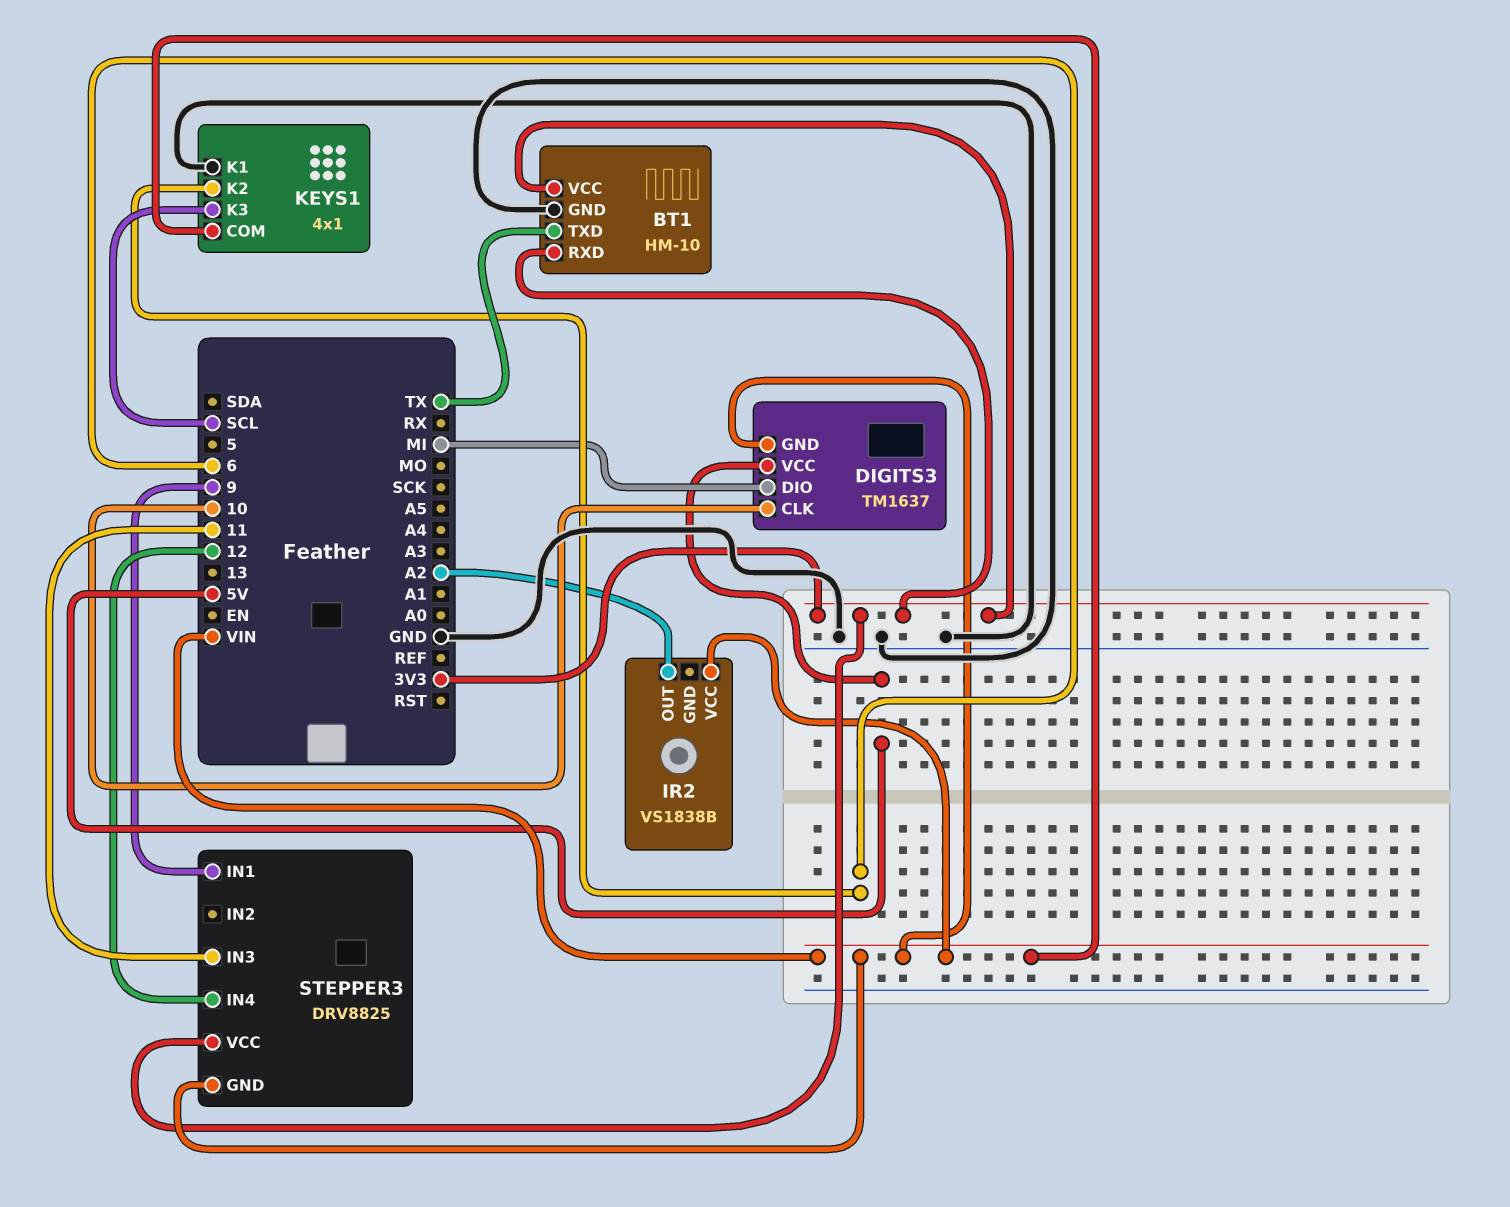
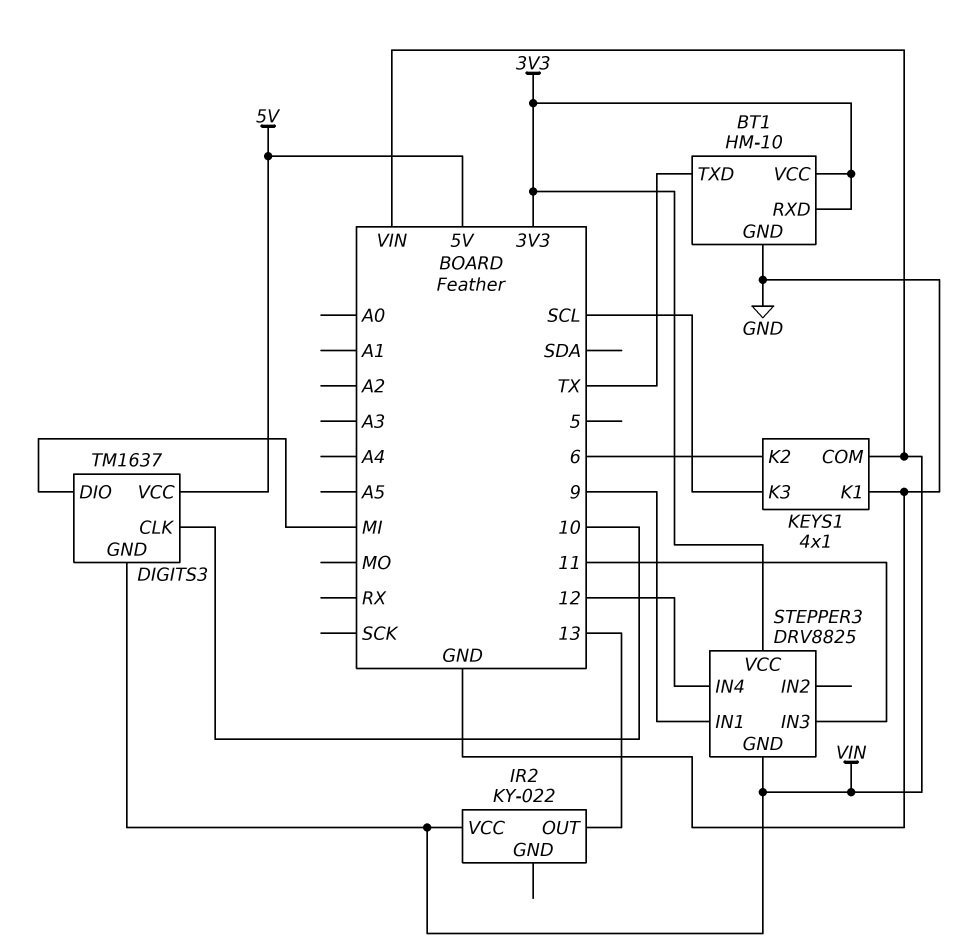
IR2: VS1838B -> KY-022
IR2 pin OUT: A2 -> 13

